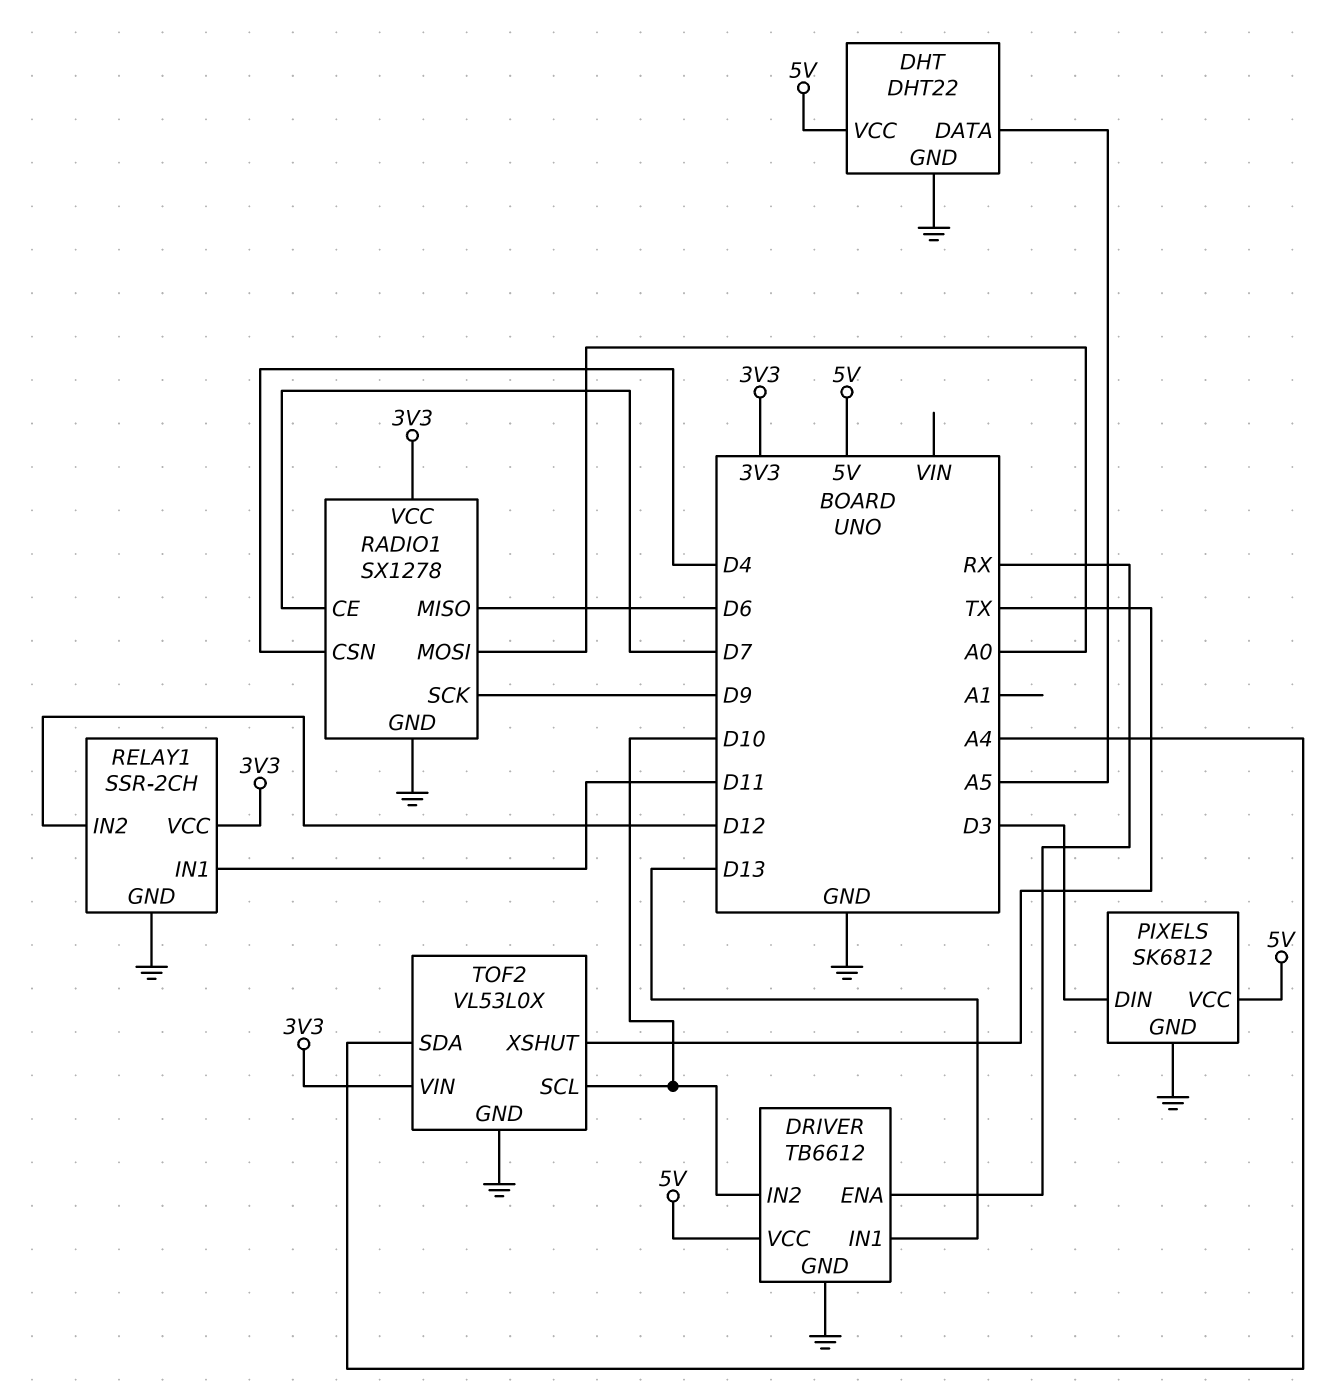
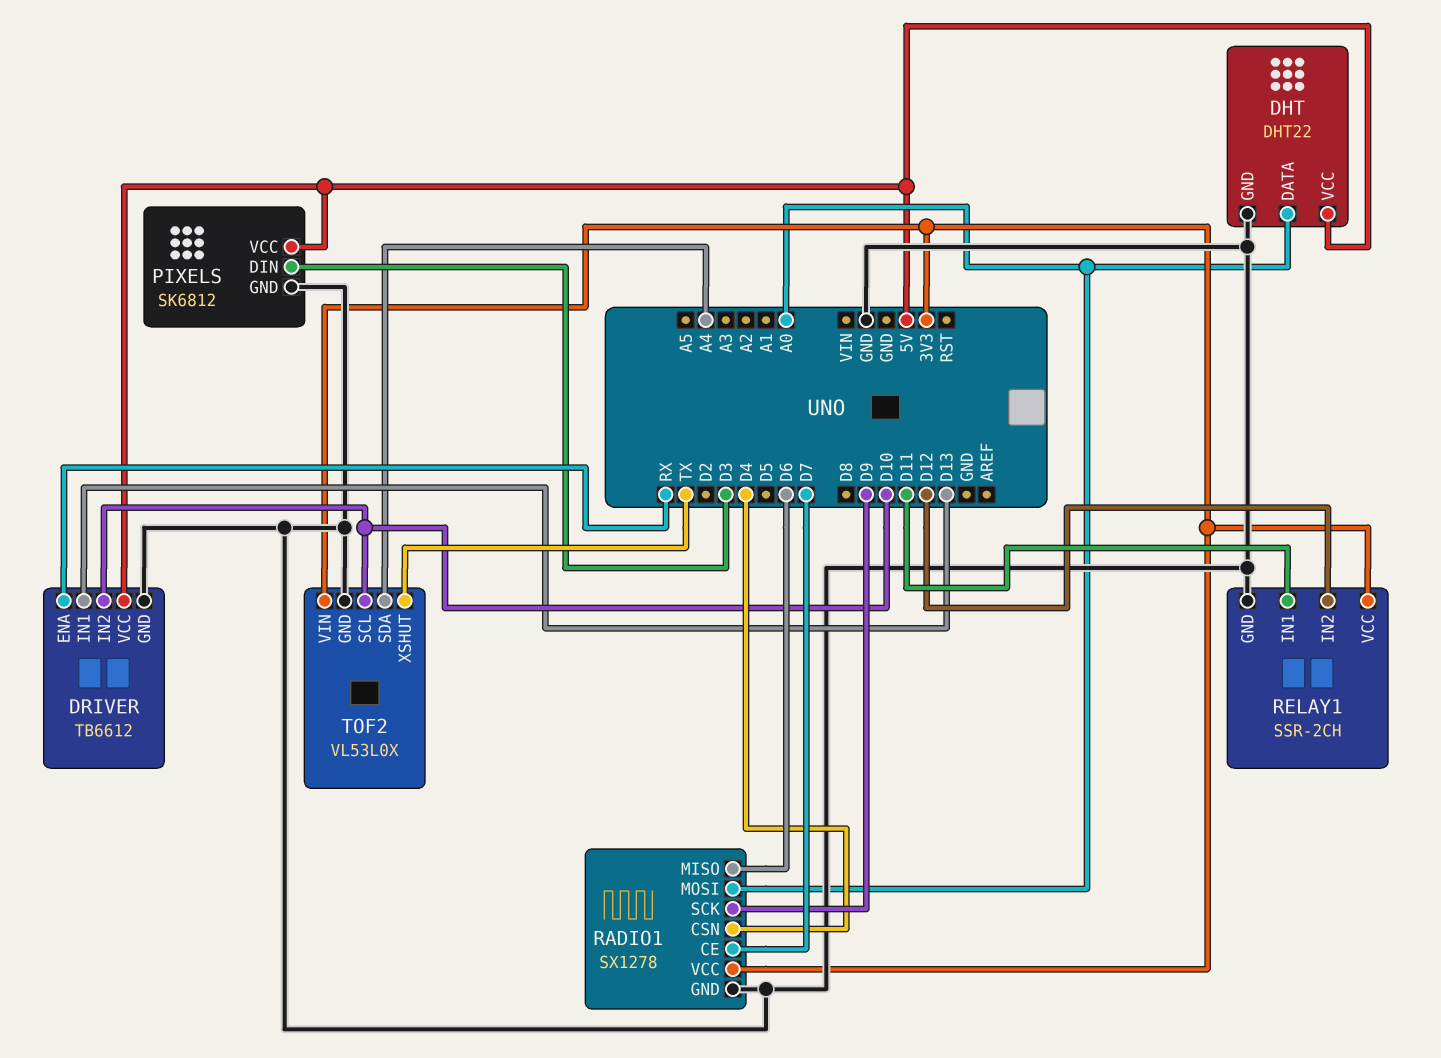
DHT pin DATA: A5 -> A0

